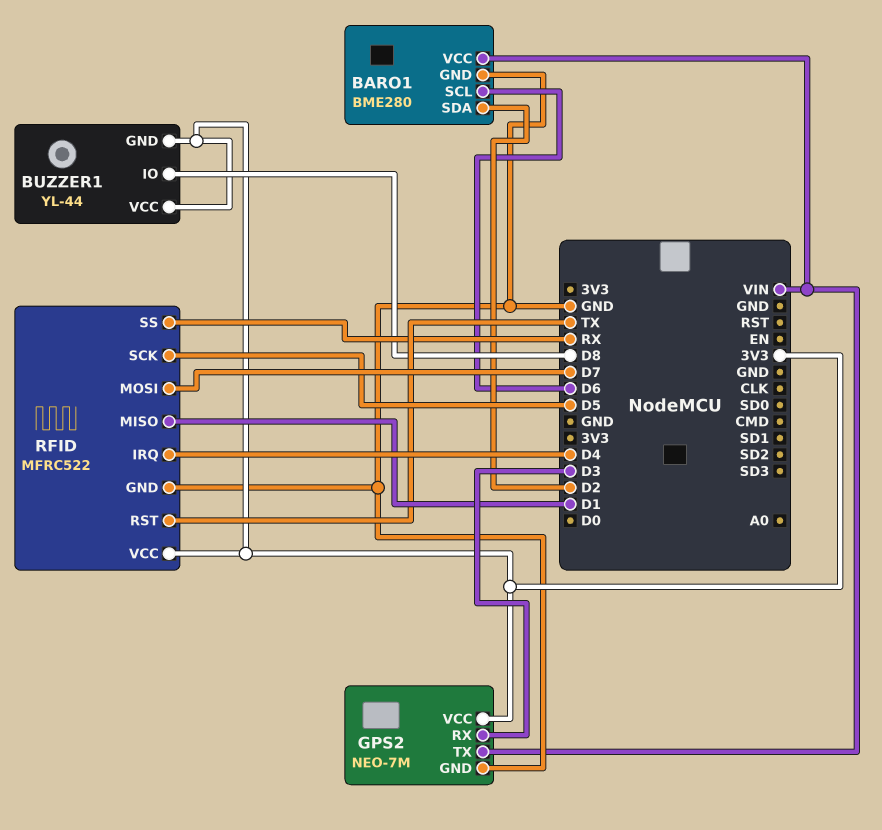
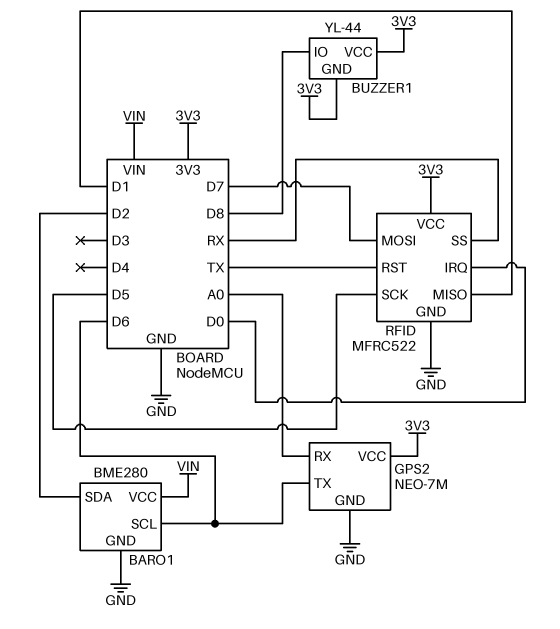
GPS2 pin RX: D3 -> A0
GPS2 pin TX: VIN -> D6
RFID pin IRQ: D4 -> D0

